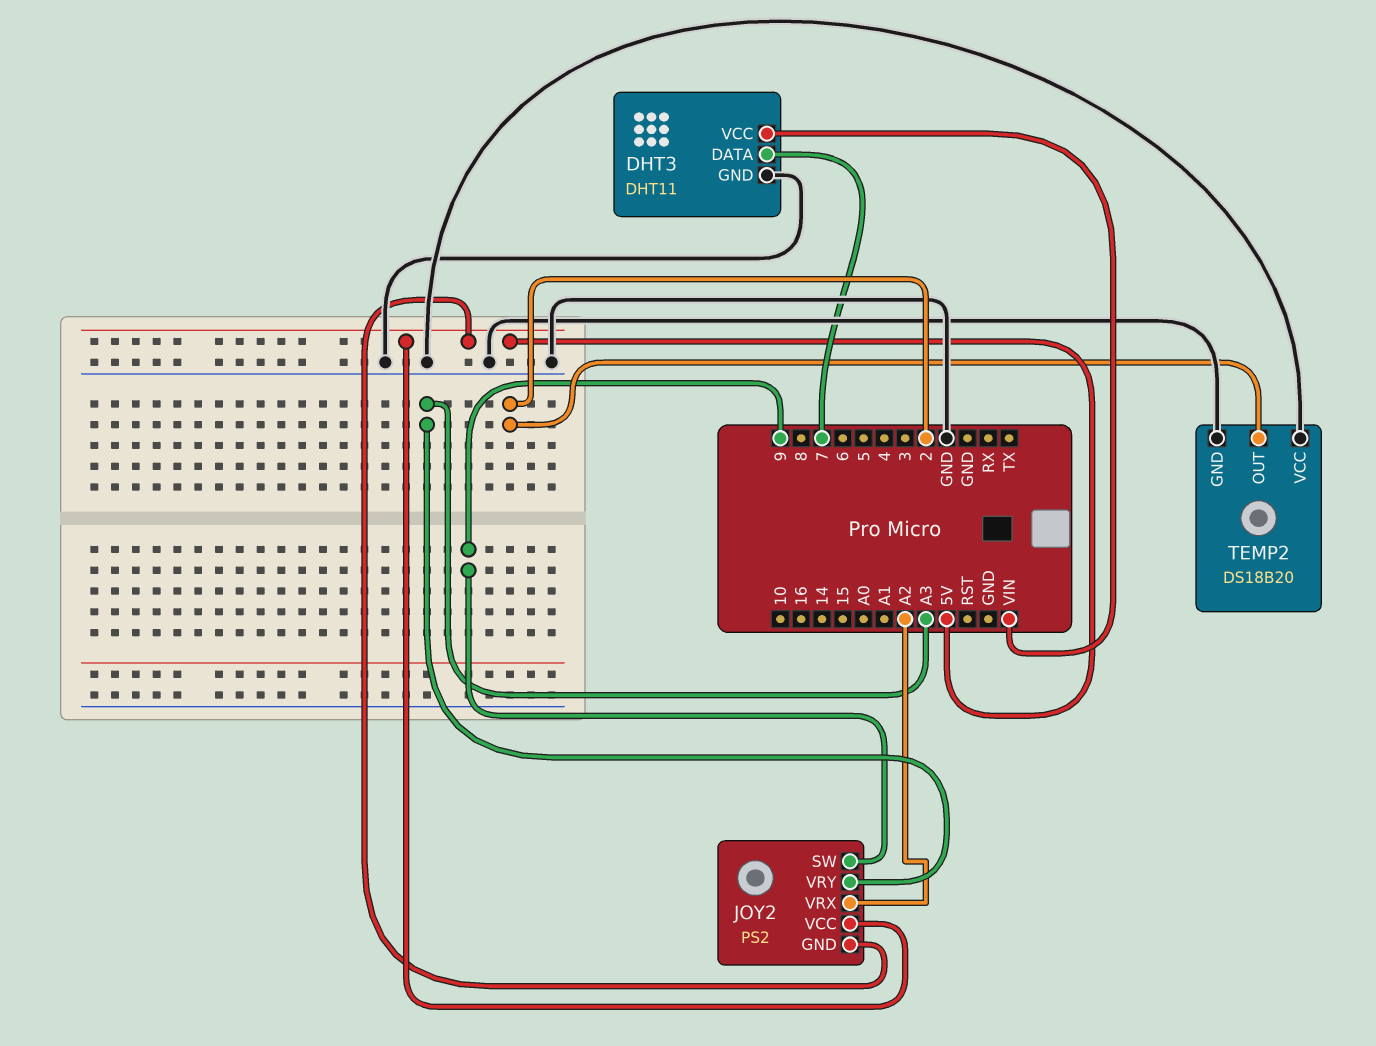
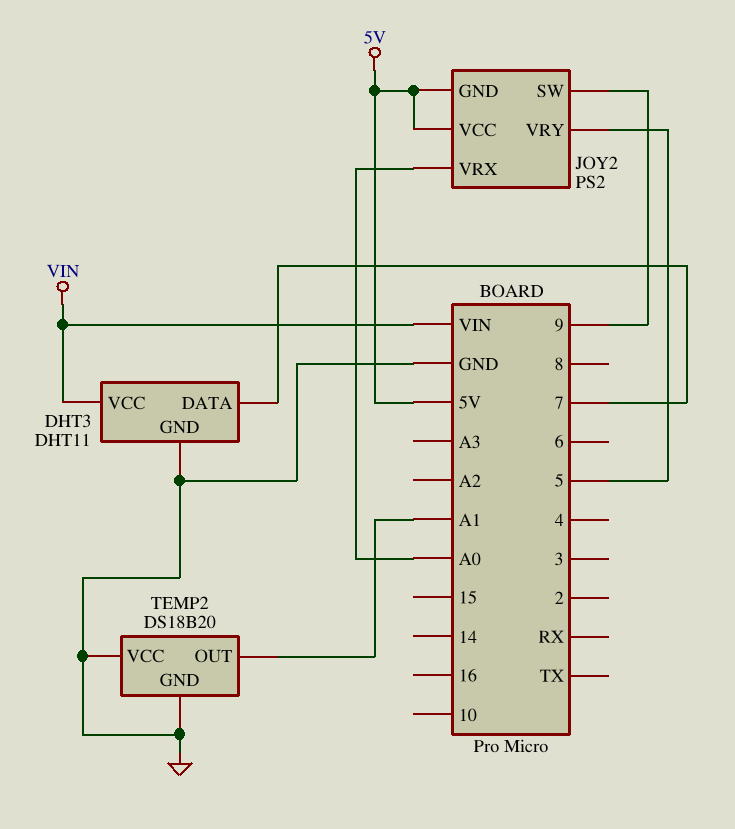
JOY2 pin VRX: A2 -> A0
JOY2 pin VRY: A3 -> 5
TEMP2 pin OUT: 2 -> A1

